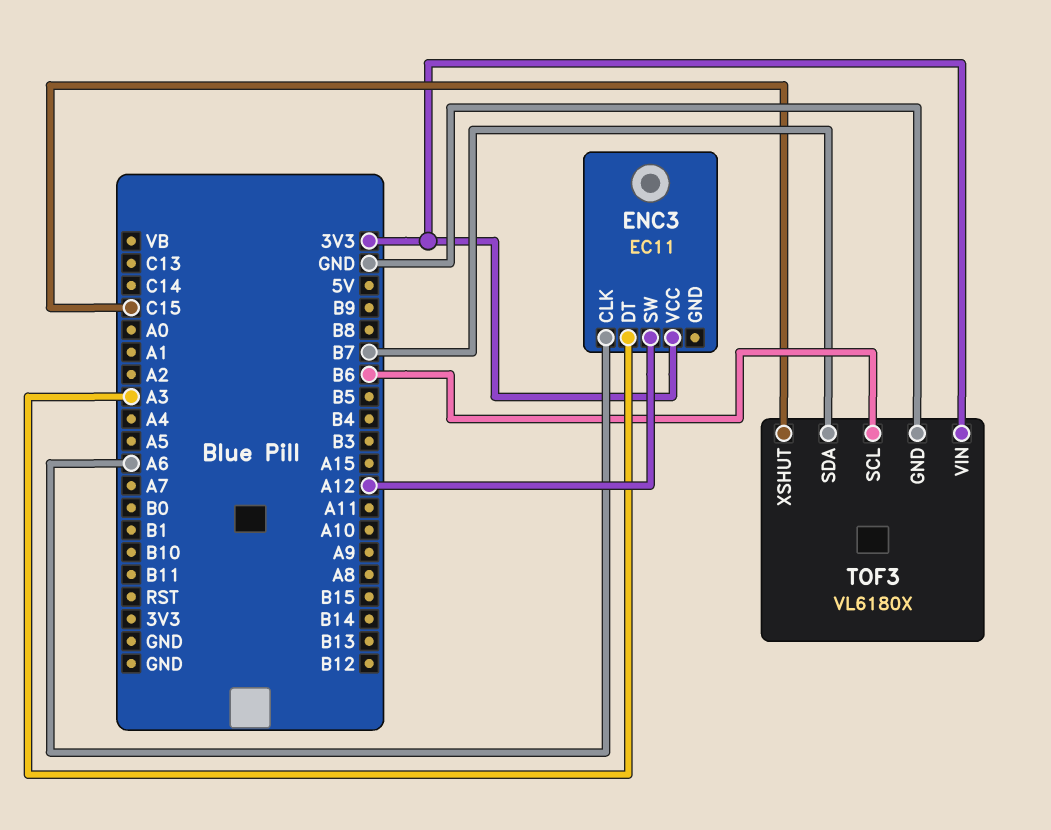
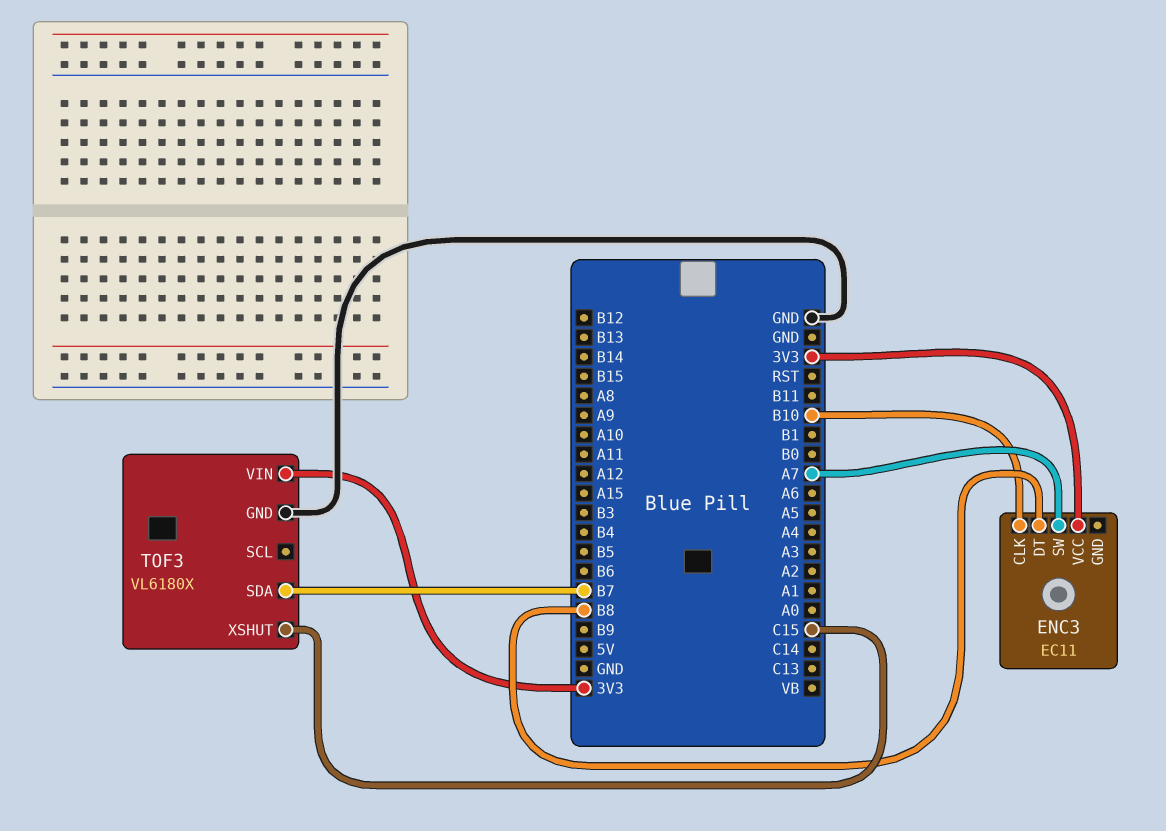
ENC3 pin CLK: A6 -> B10
ENC3 pin DT: A3 -> B8
ENC3 pin SW: A12 -> A7
TOF3 pin SCL: B6 -> none

